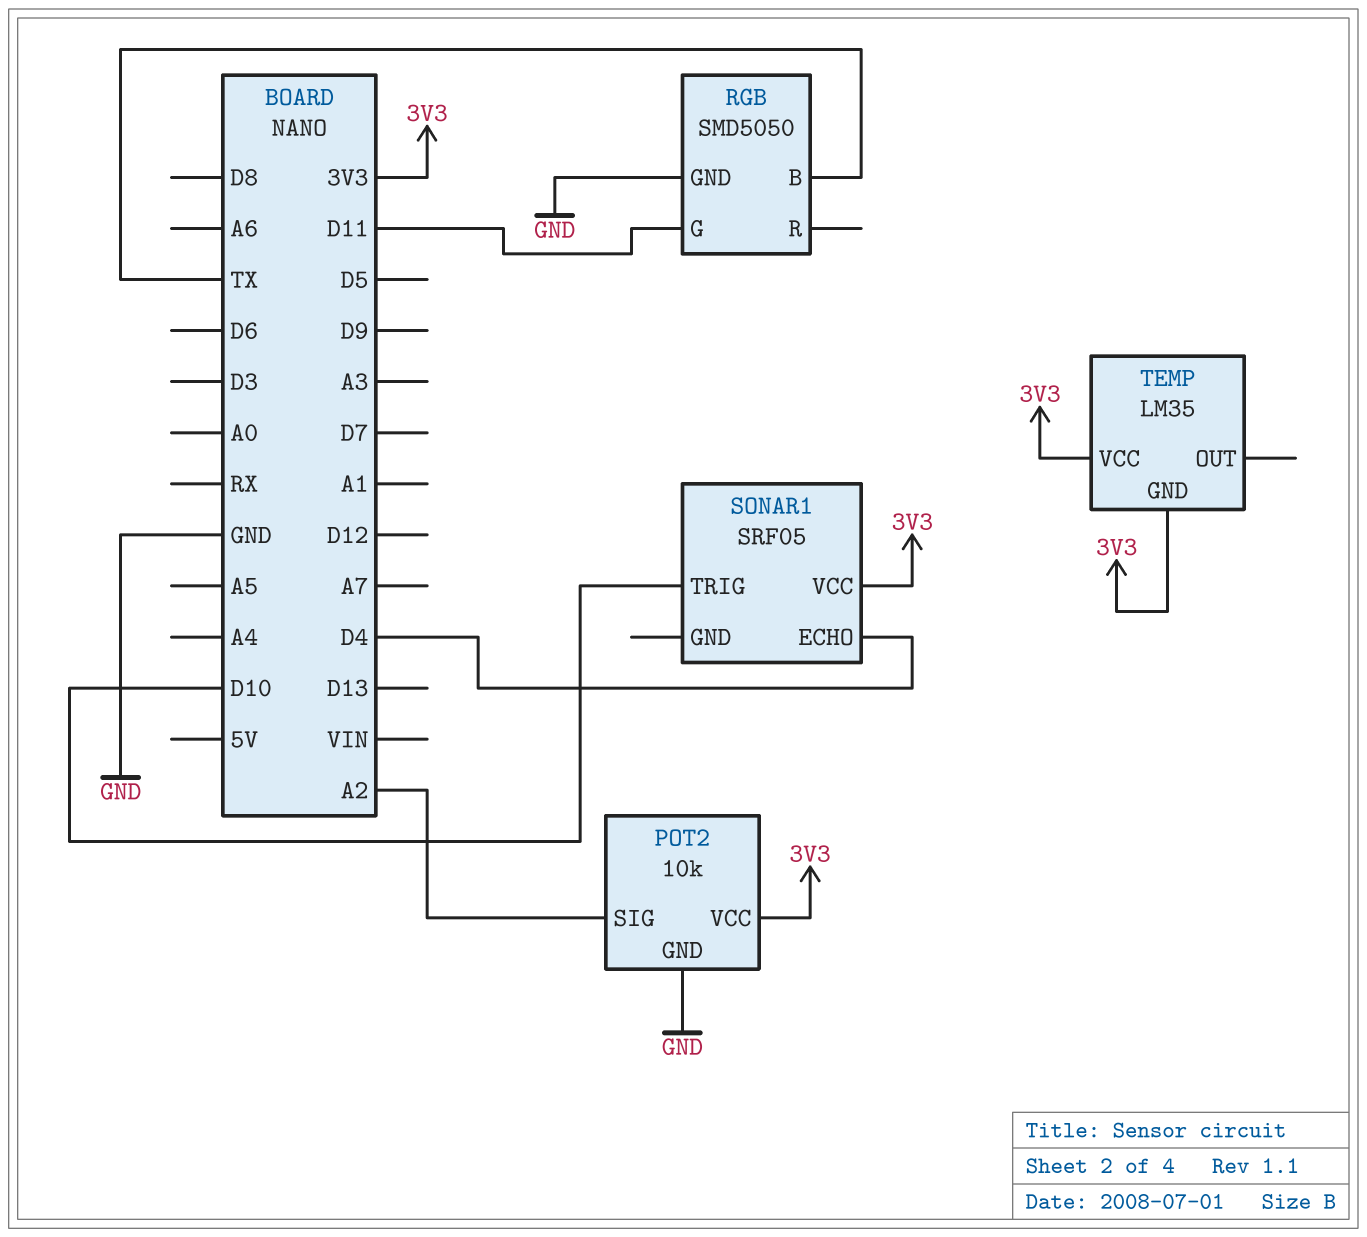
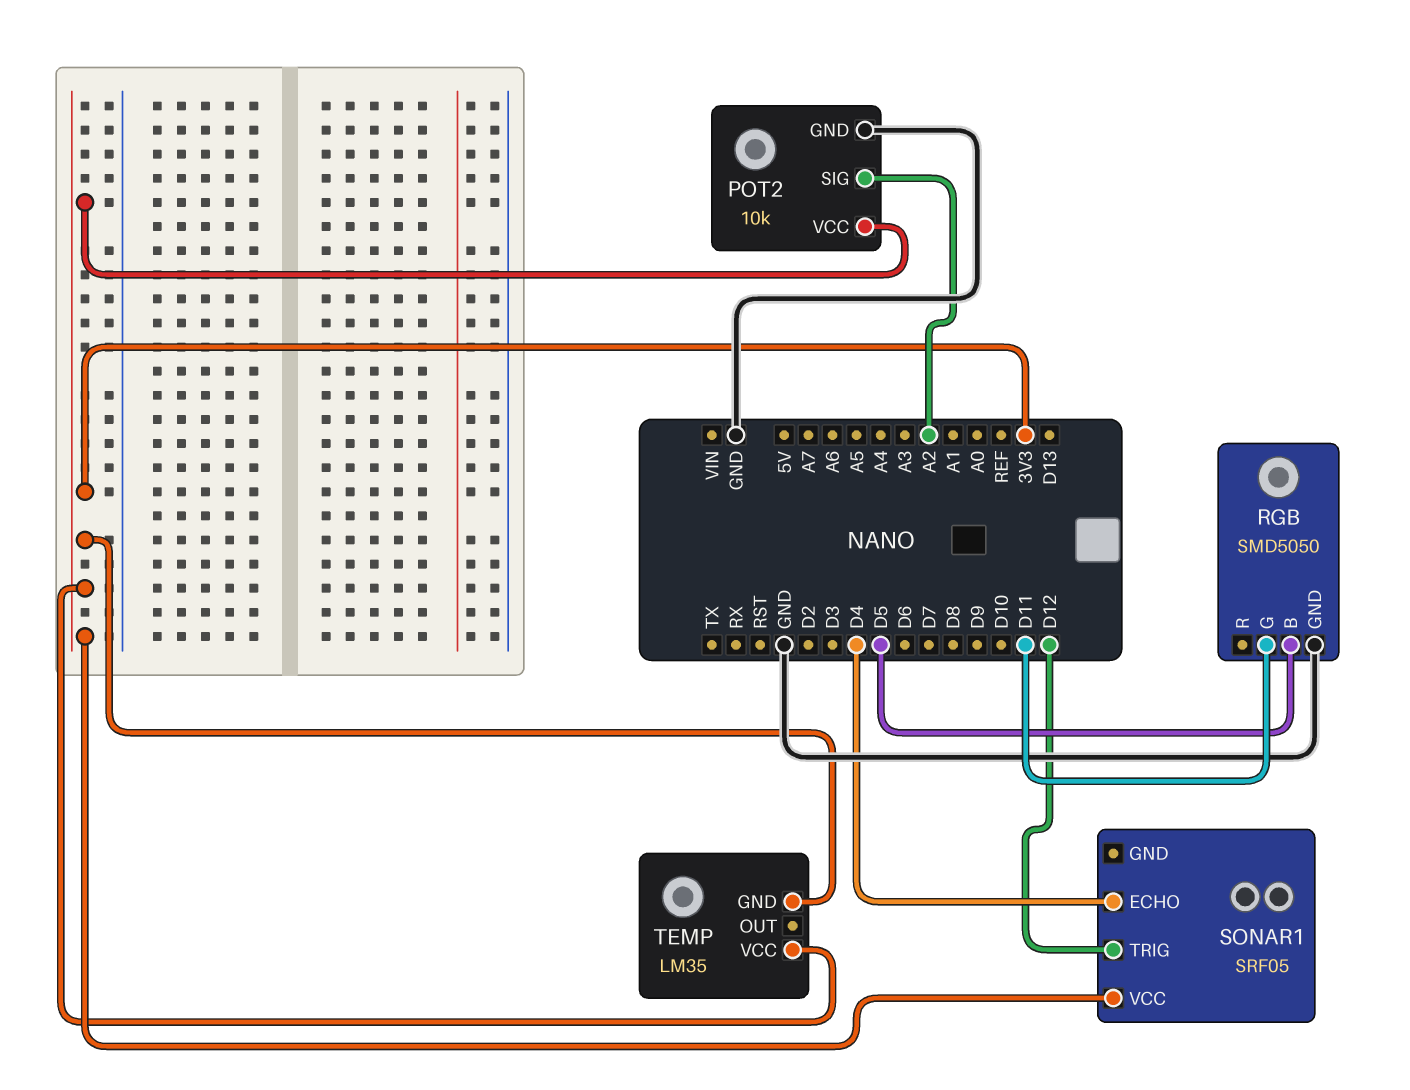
RGB pin B: TX -> D5
SONAR1 pin TRIG: D10 -> D12

